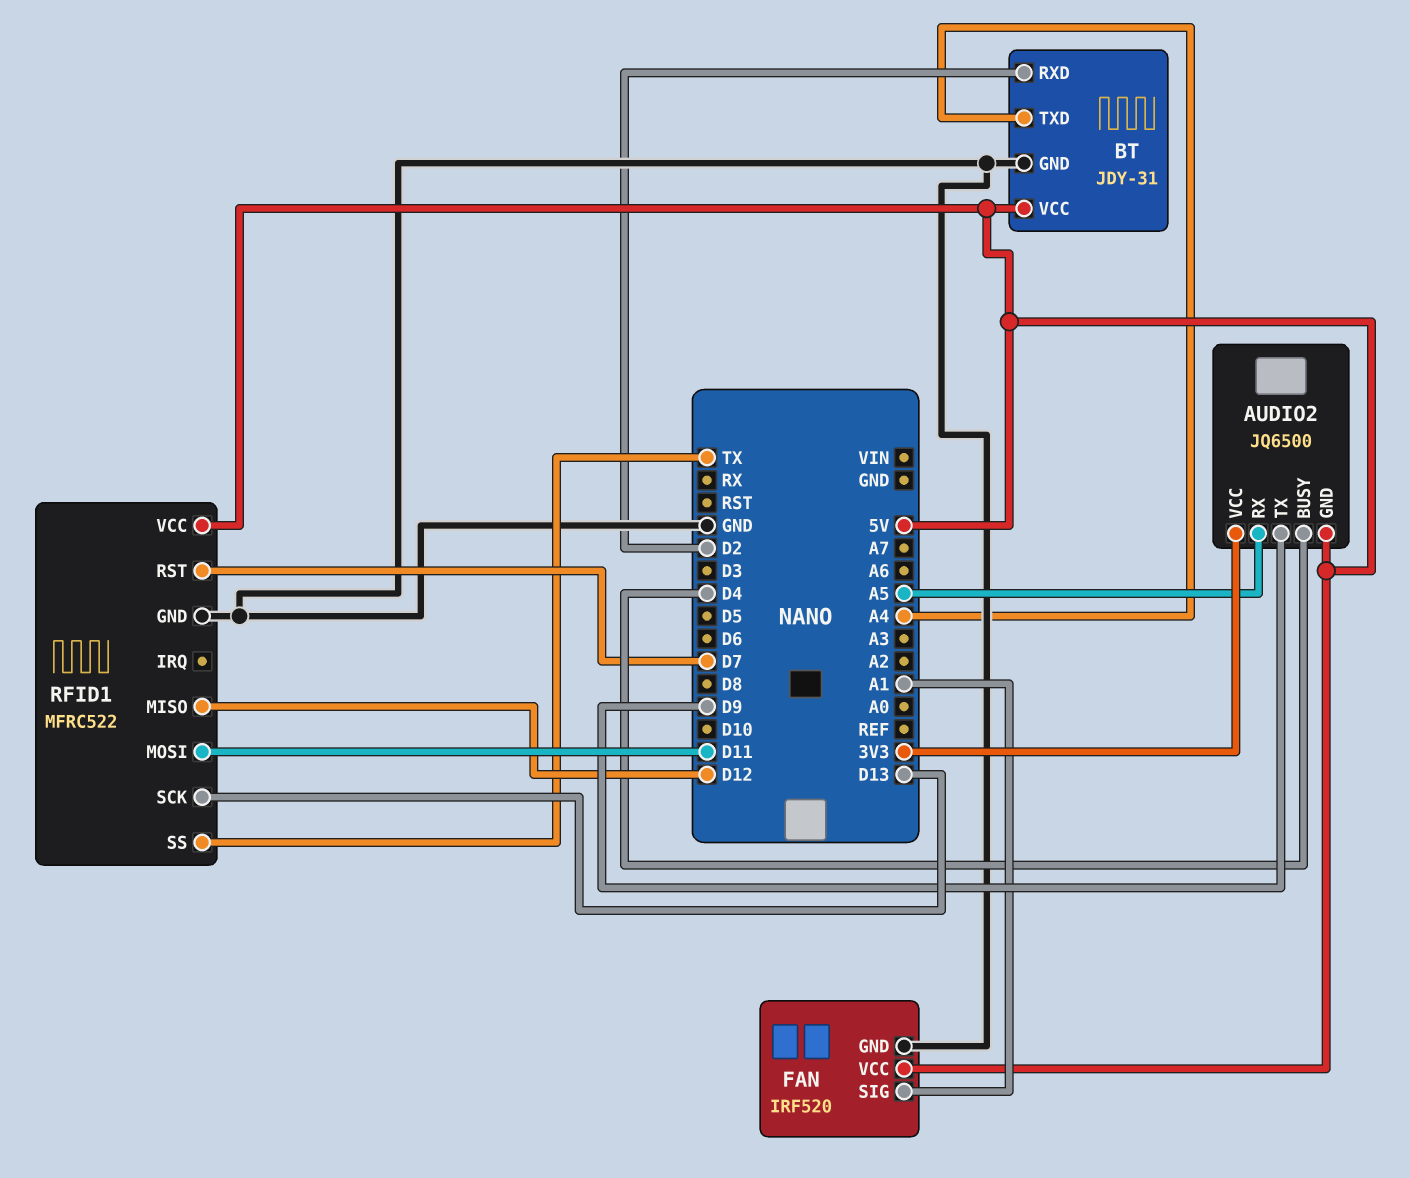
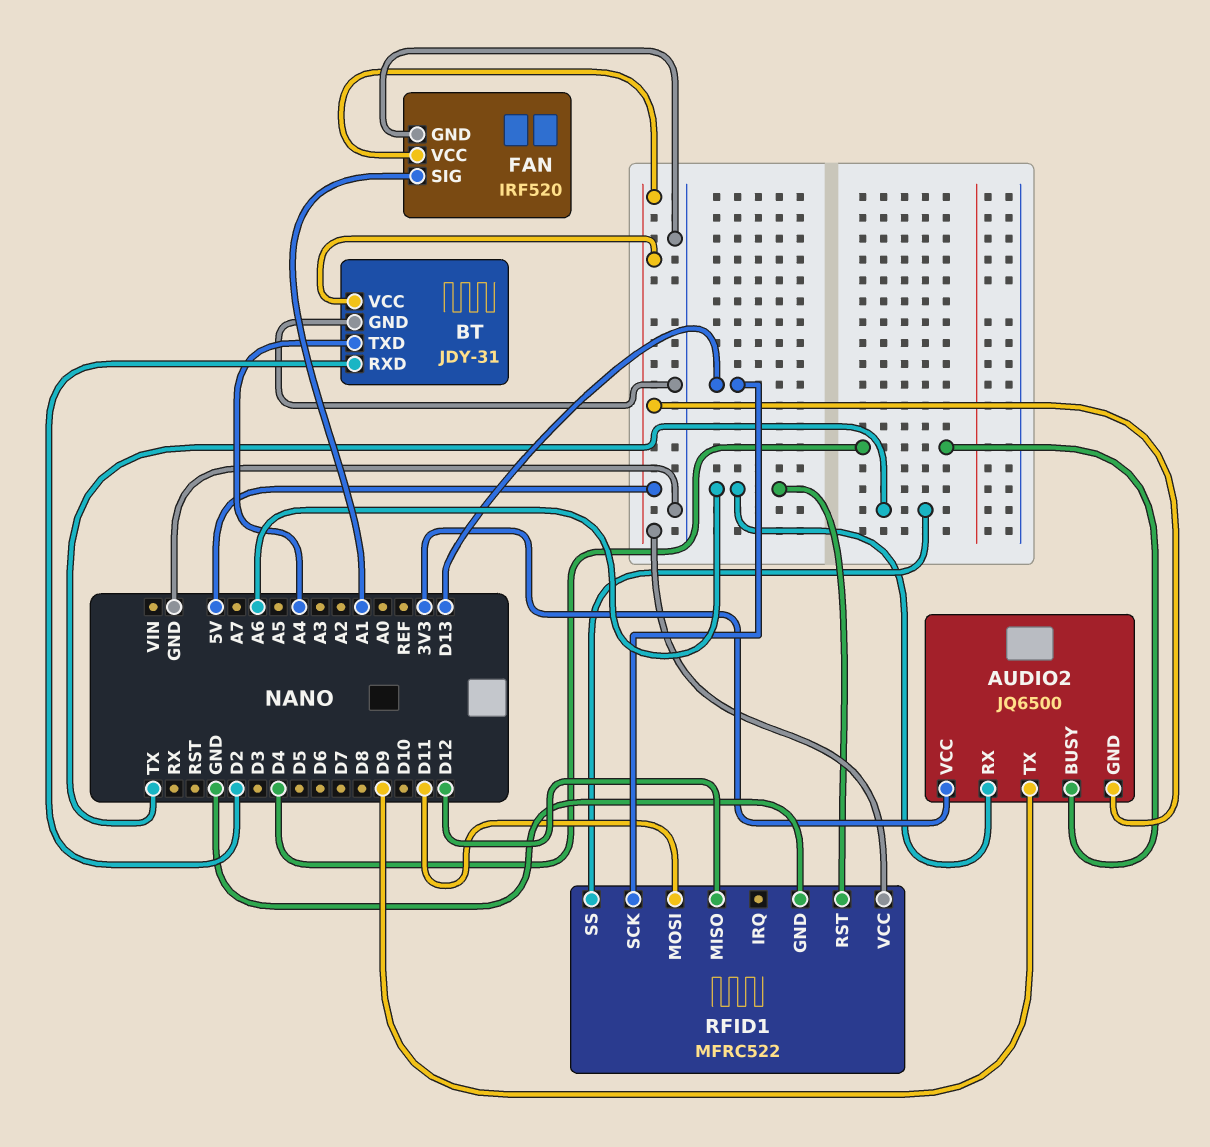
AUDIO2 pin RX: A5 -> A6
RFID1 pin RST: D7 -> A6

